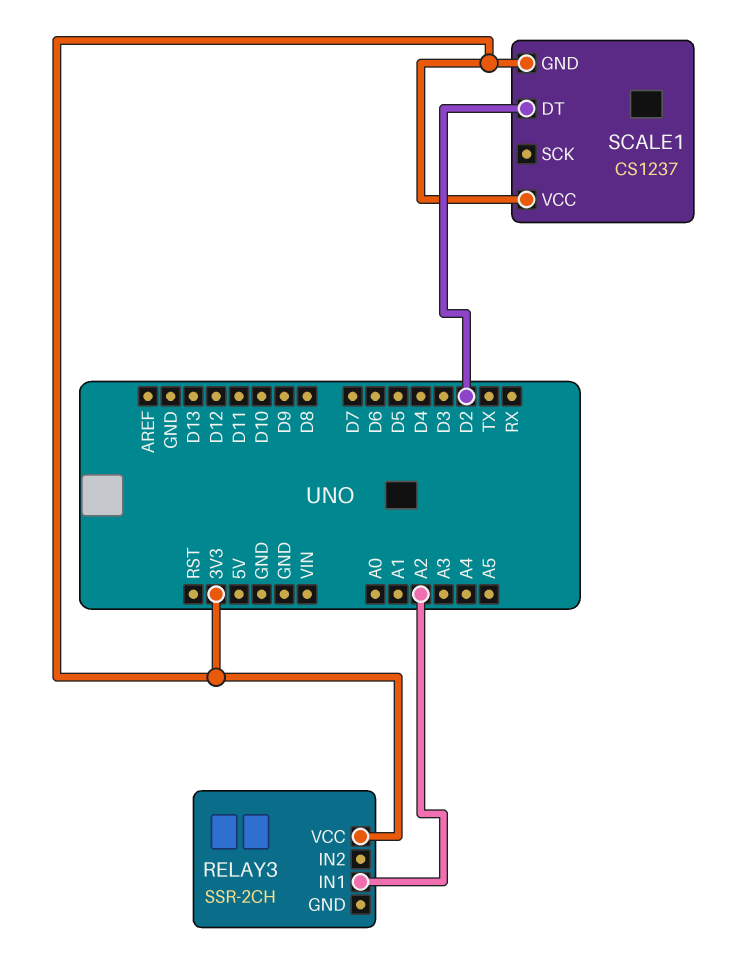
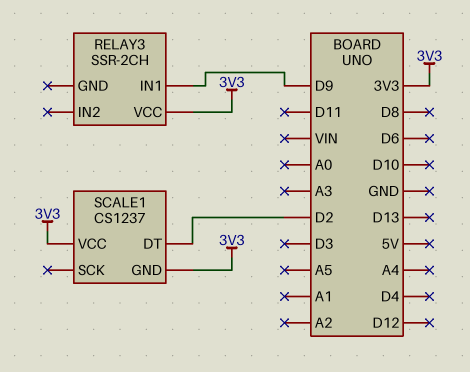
RELAY3 pin IN1: A2 -> D9

